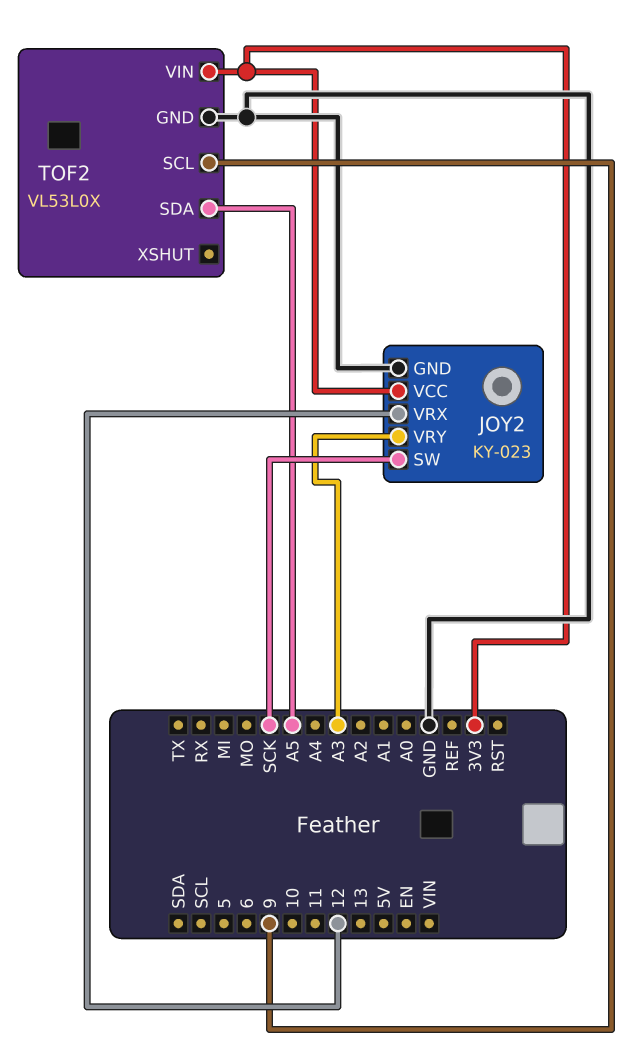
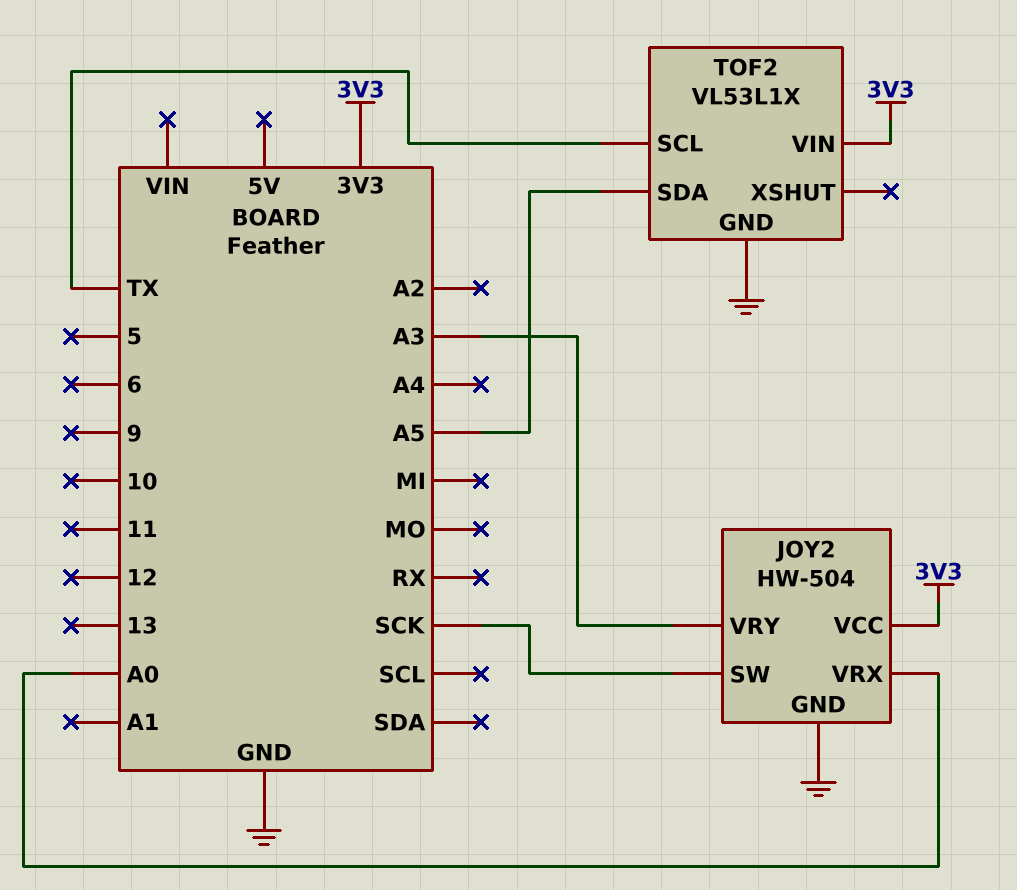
JOY2: KY-023 -> HW-504
JOY2 pin VRX: 12 -> A0
TOF2: VL53L0X -> VL53L1X
TOF2 pin SCL: 9 -> TX

